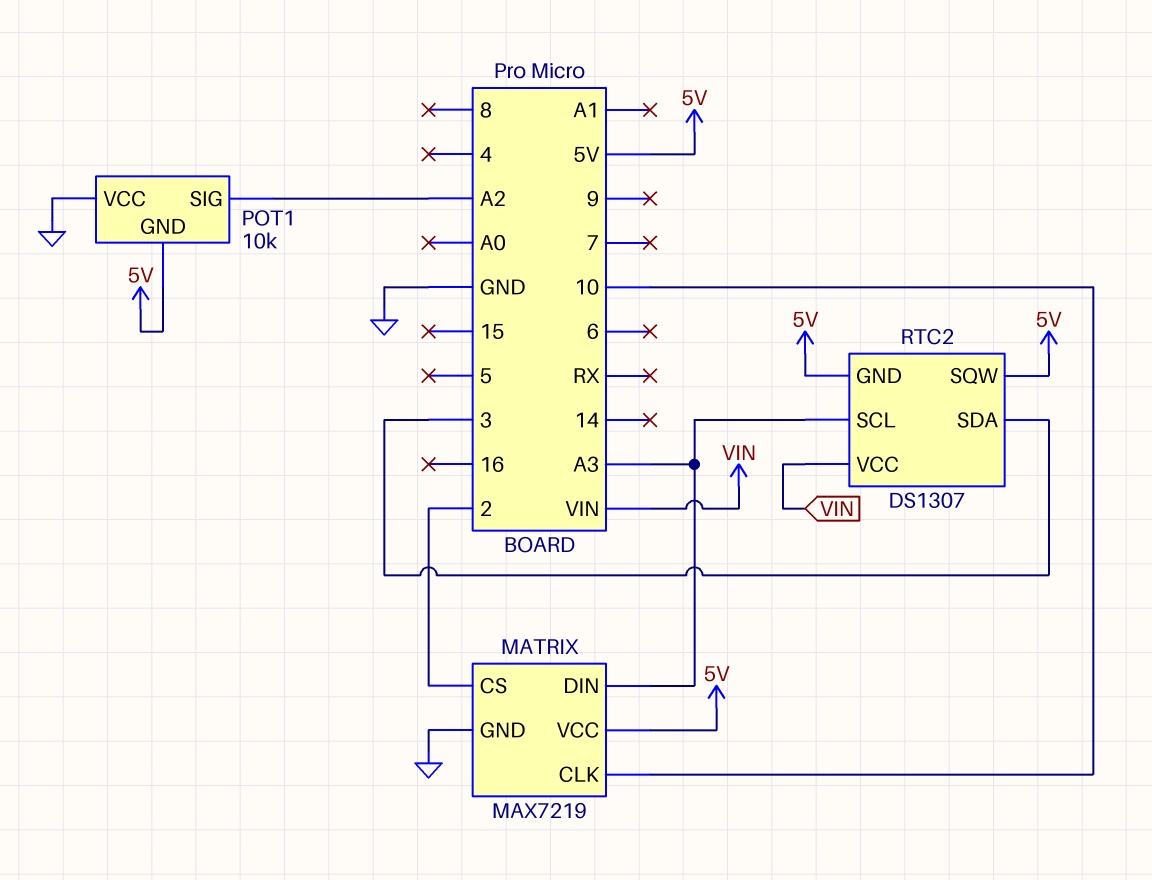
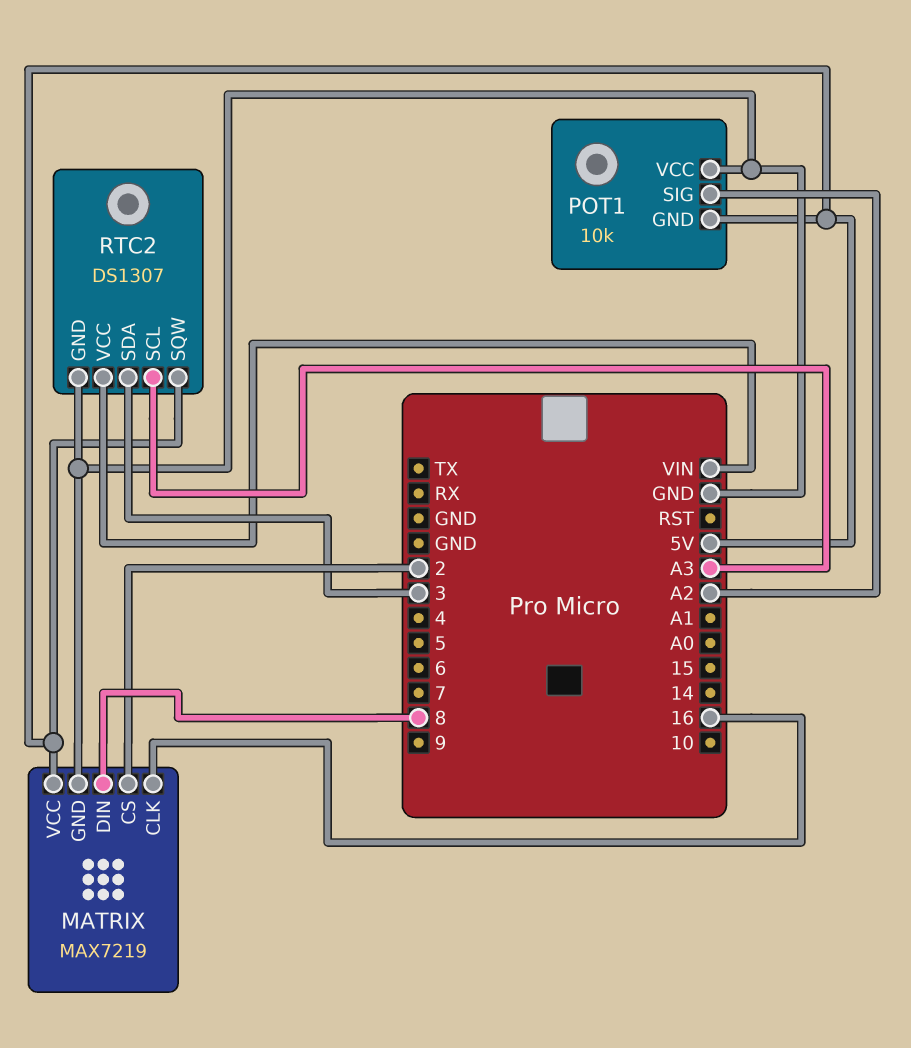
MATRIX pin CLK: 10 -> 16
MATRIX pin DIN: A3 -> 8
RTC2 pin GND: 5V -> GND

